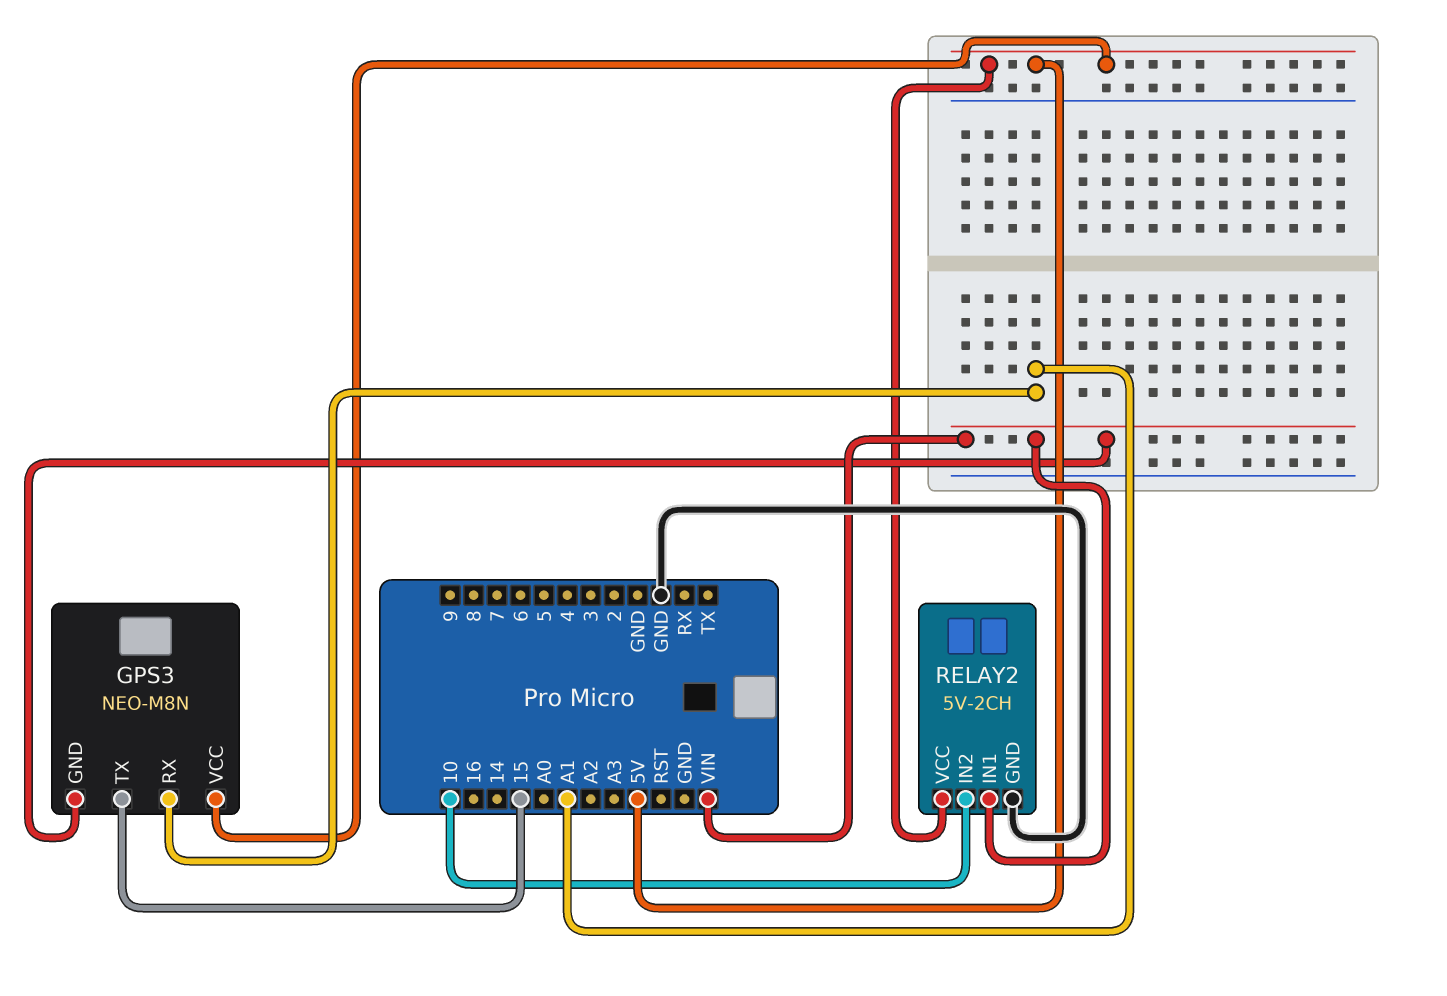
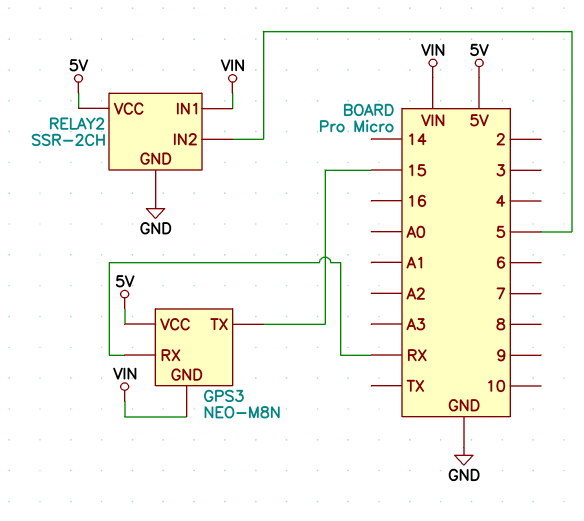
GPS3 pin RX: A1 -> RX
RELAY2: 5V-2CH -> SSR-2CH
RELAY2 pin IN2: 10 -> 5

